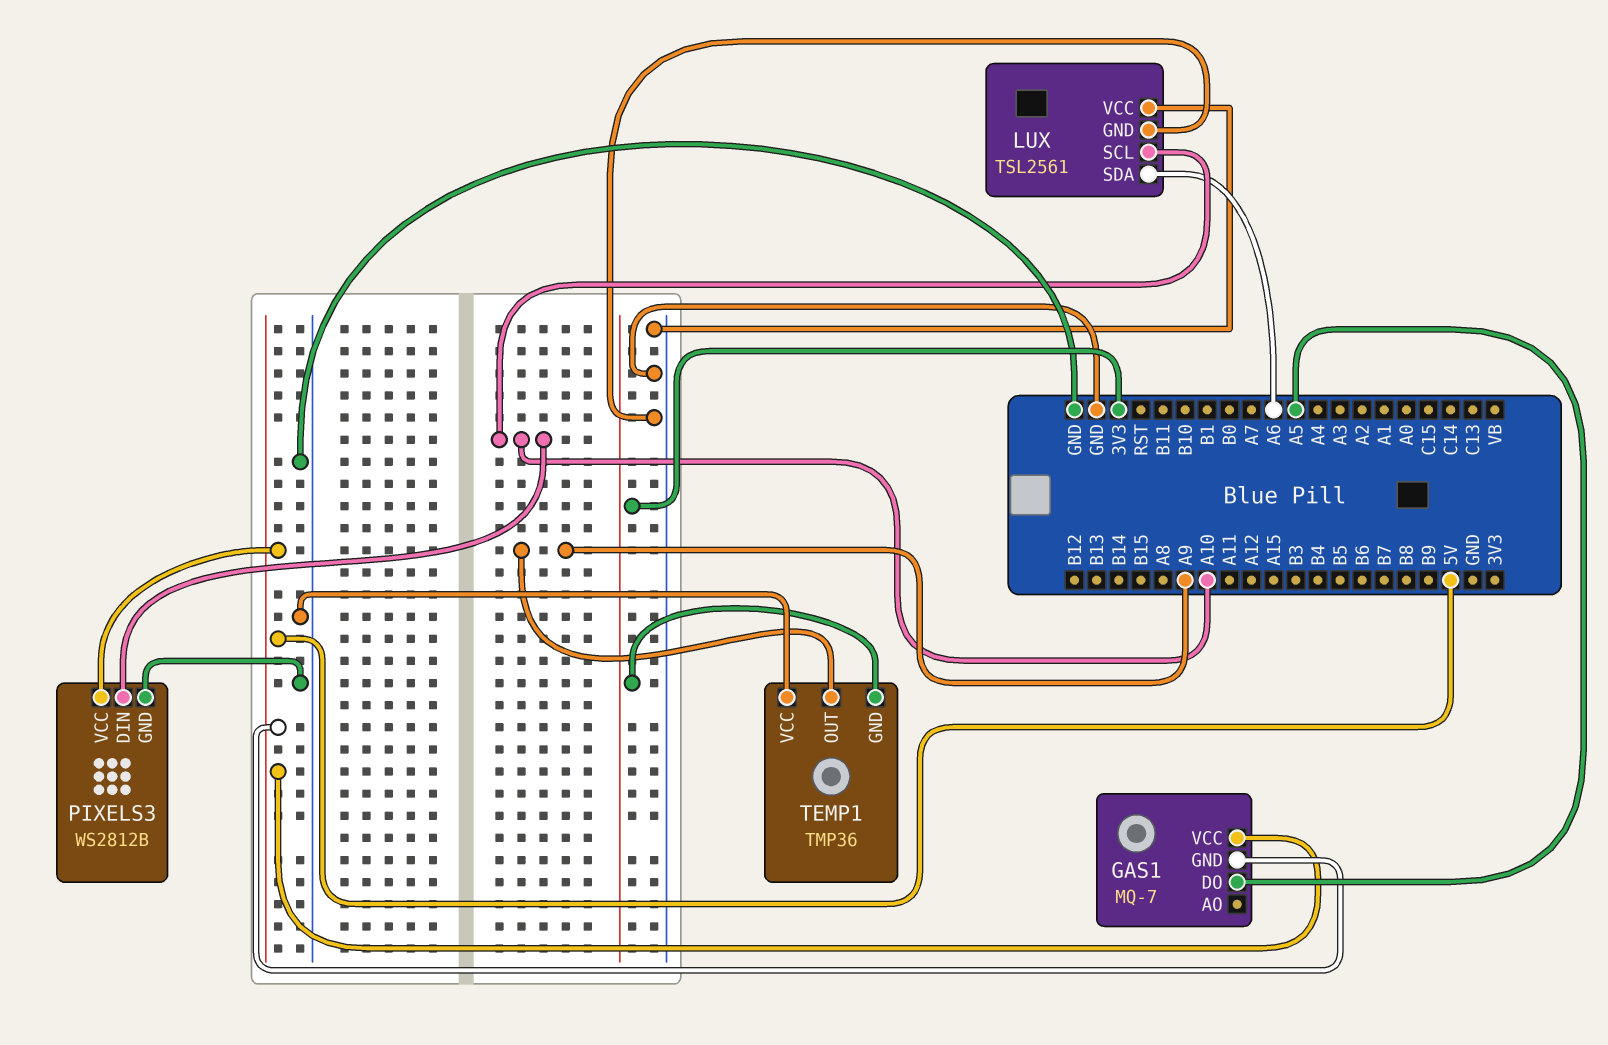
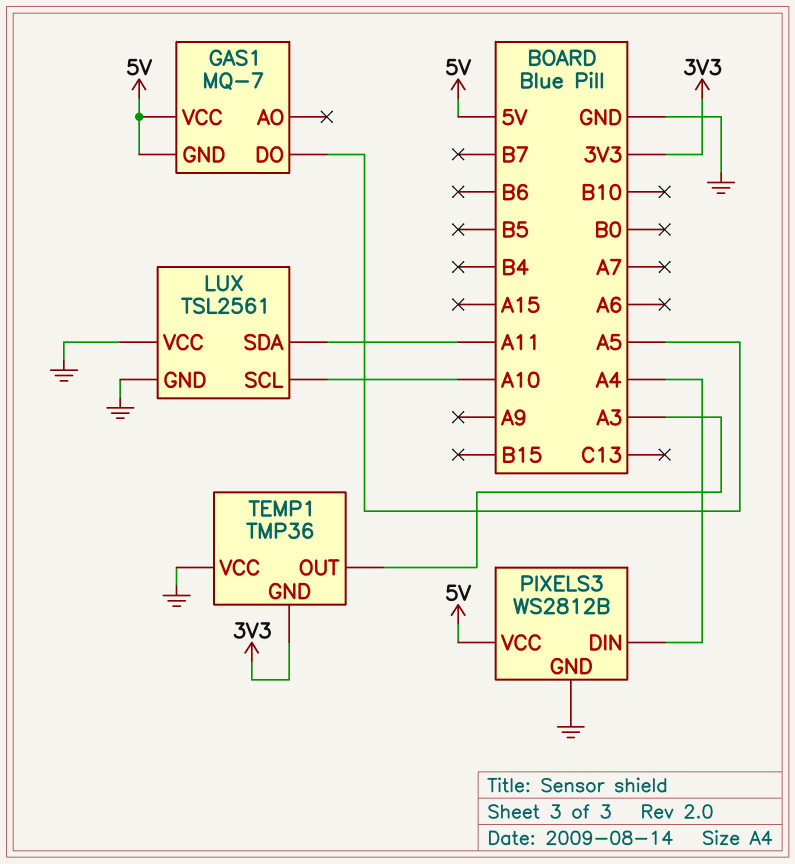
LUX pin SDA: A6 -> A11
PIXELS3 pin DIN: A10 -> A4
TEMP1 pin OUT: A9 -> A3

